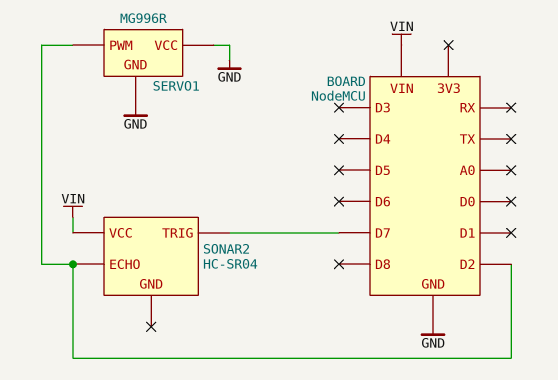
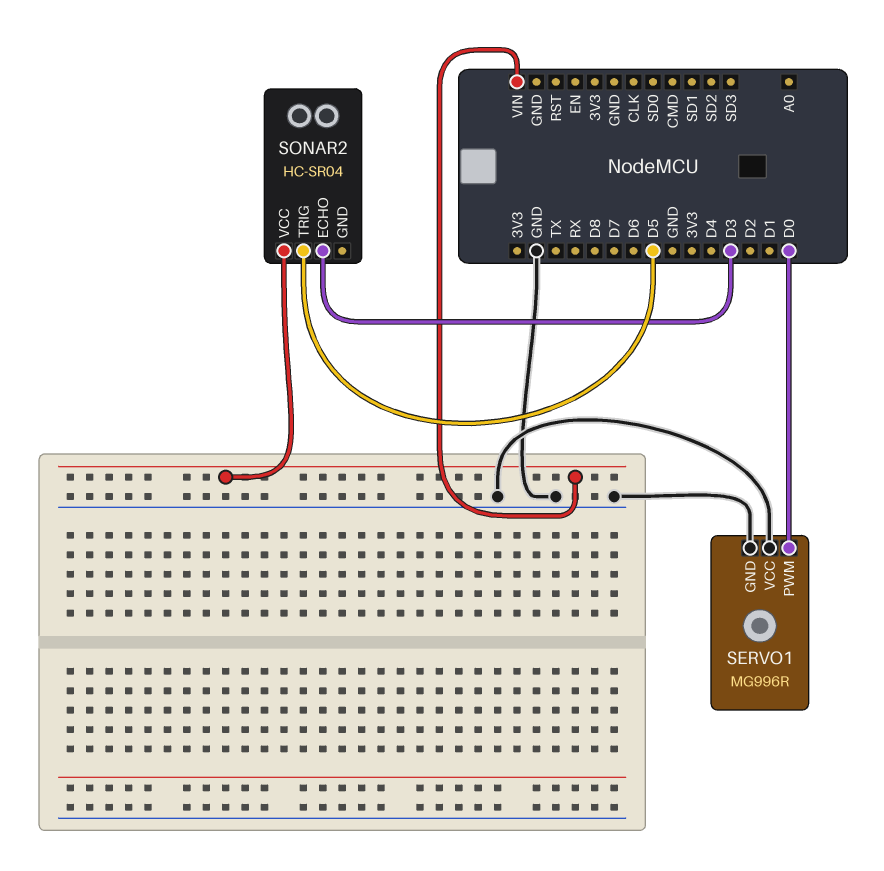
SERVO1 pin PWM: D2 -> D0
SONAR2 pin ECHO: D2 -> D3
SONAR2 pin TRIG: D7 -> D5

